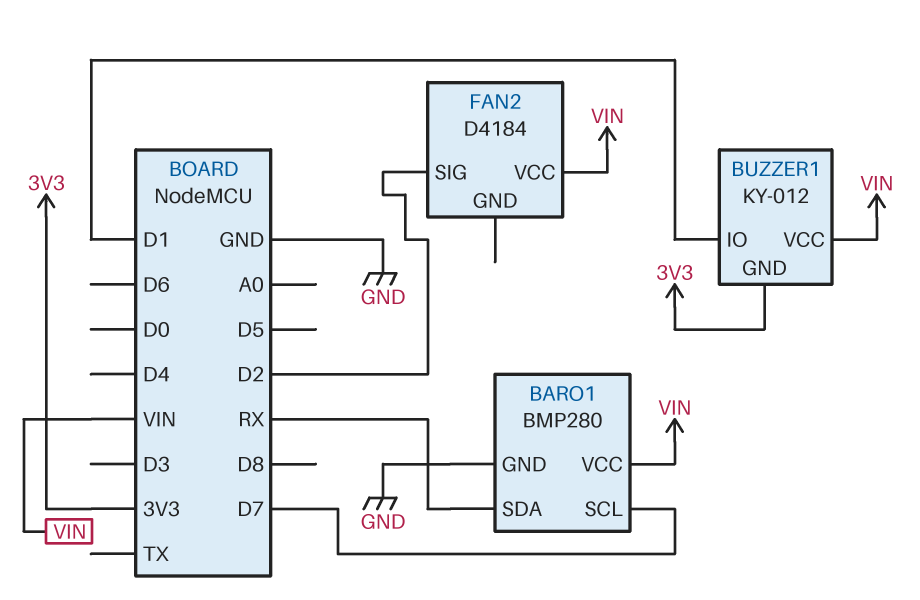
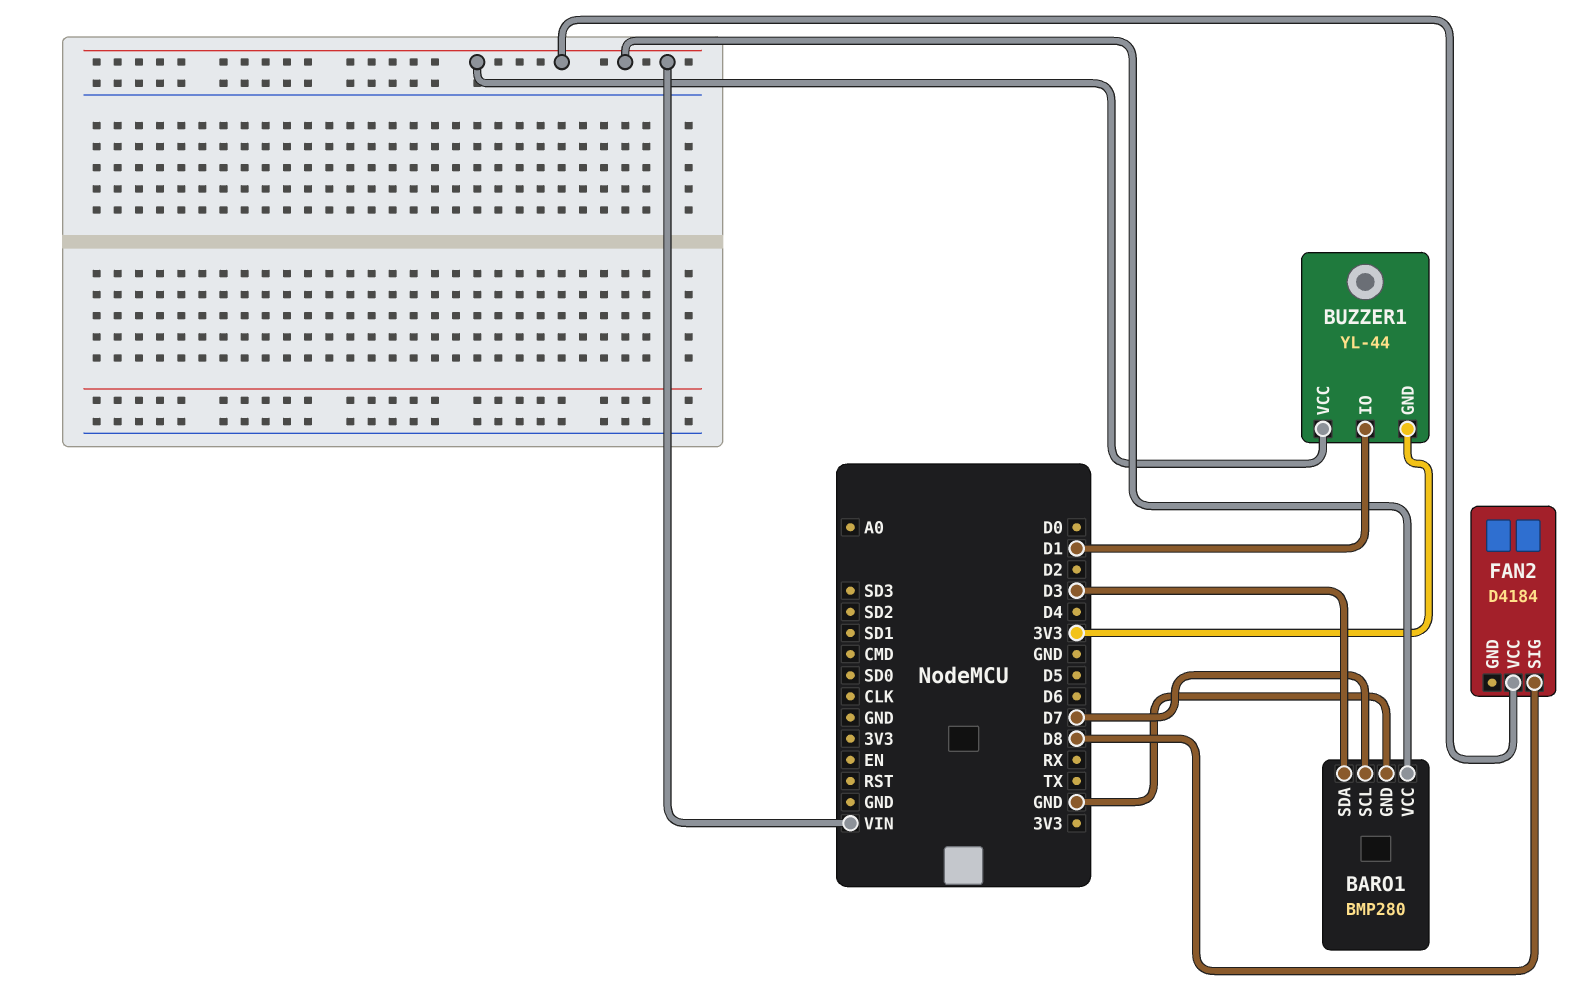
BARO1 pin SDA: RX -> D3
BUZZER1: KY-012 -> YL-44
FAN2 pin SIG: D2 -> D8

